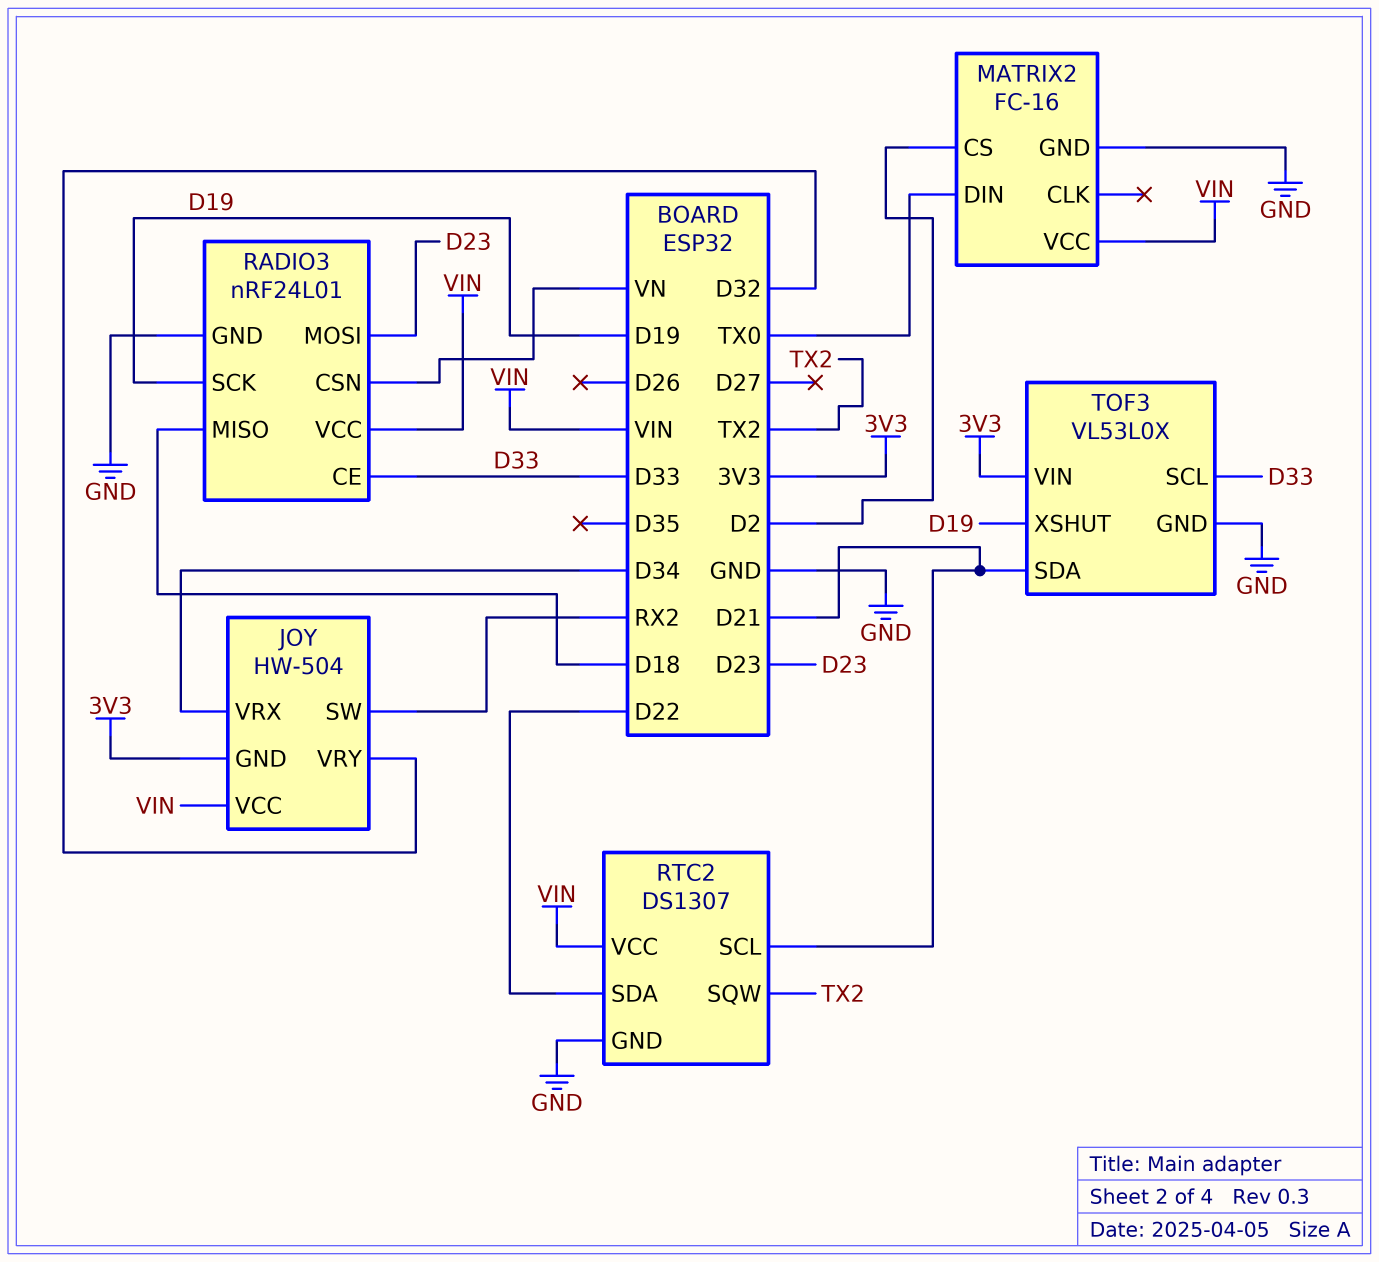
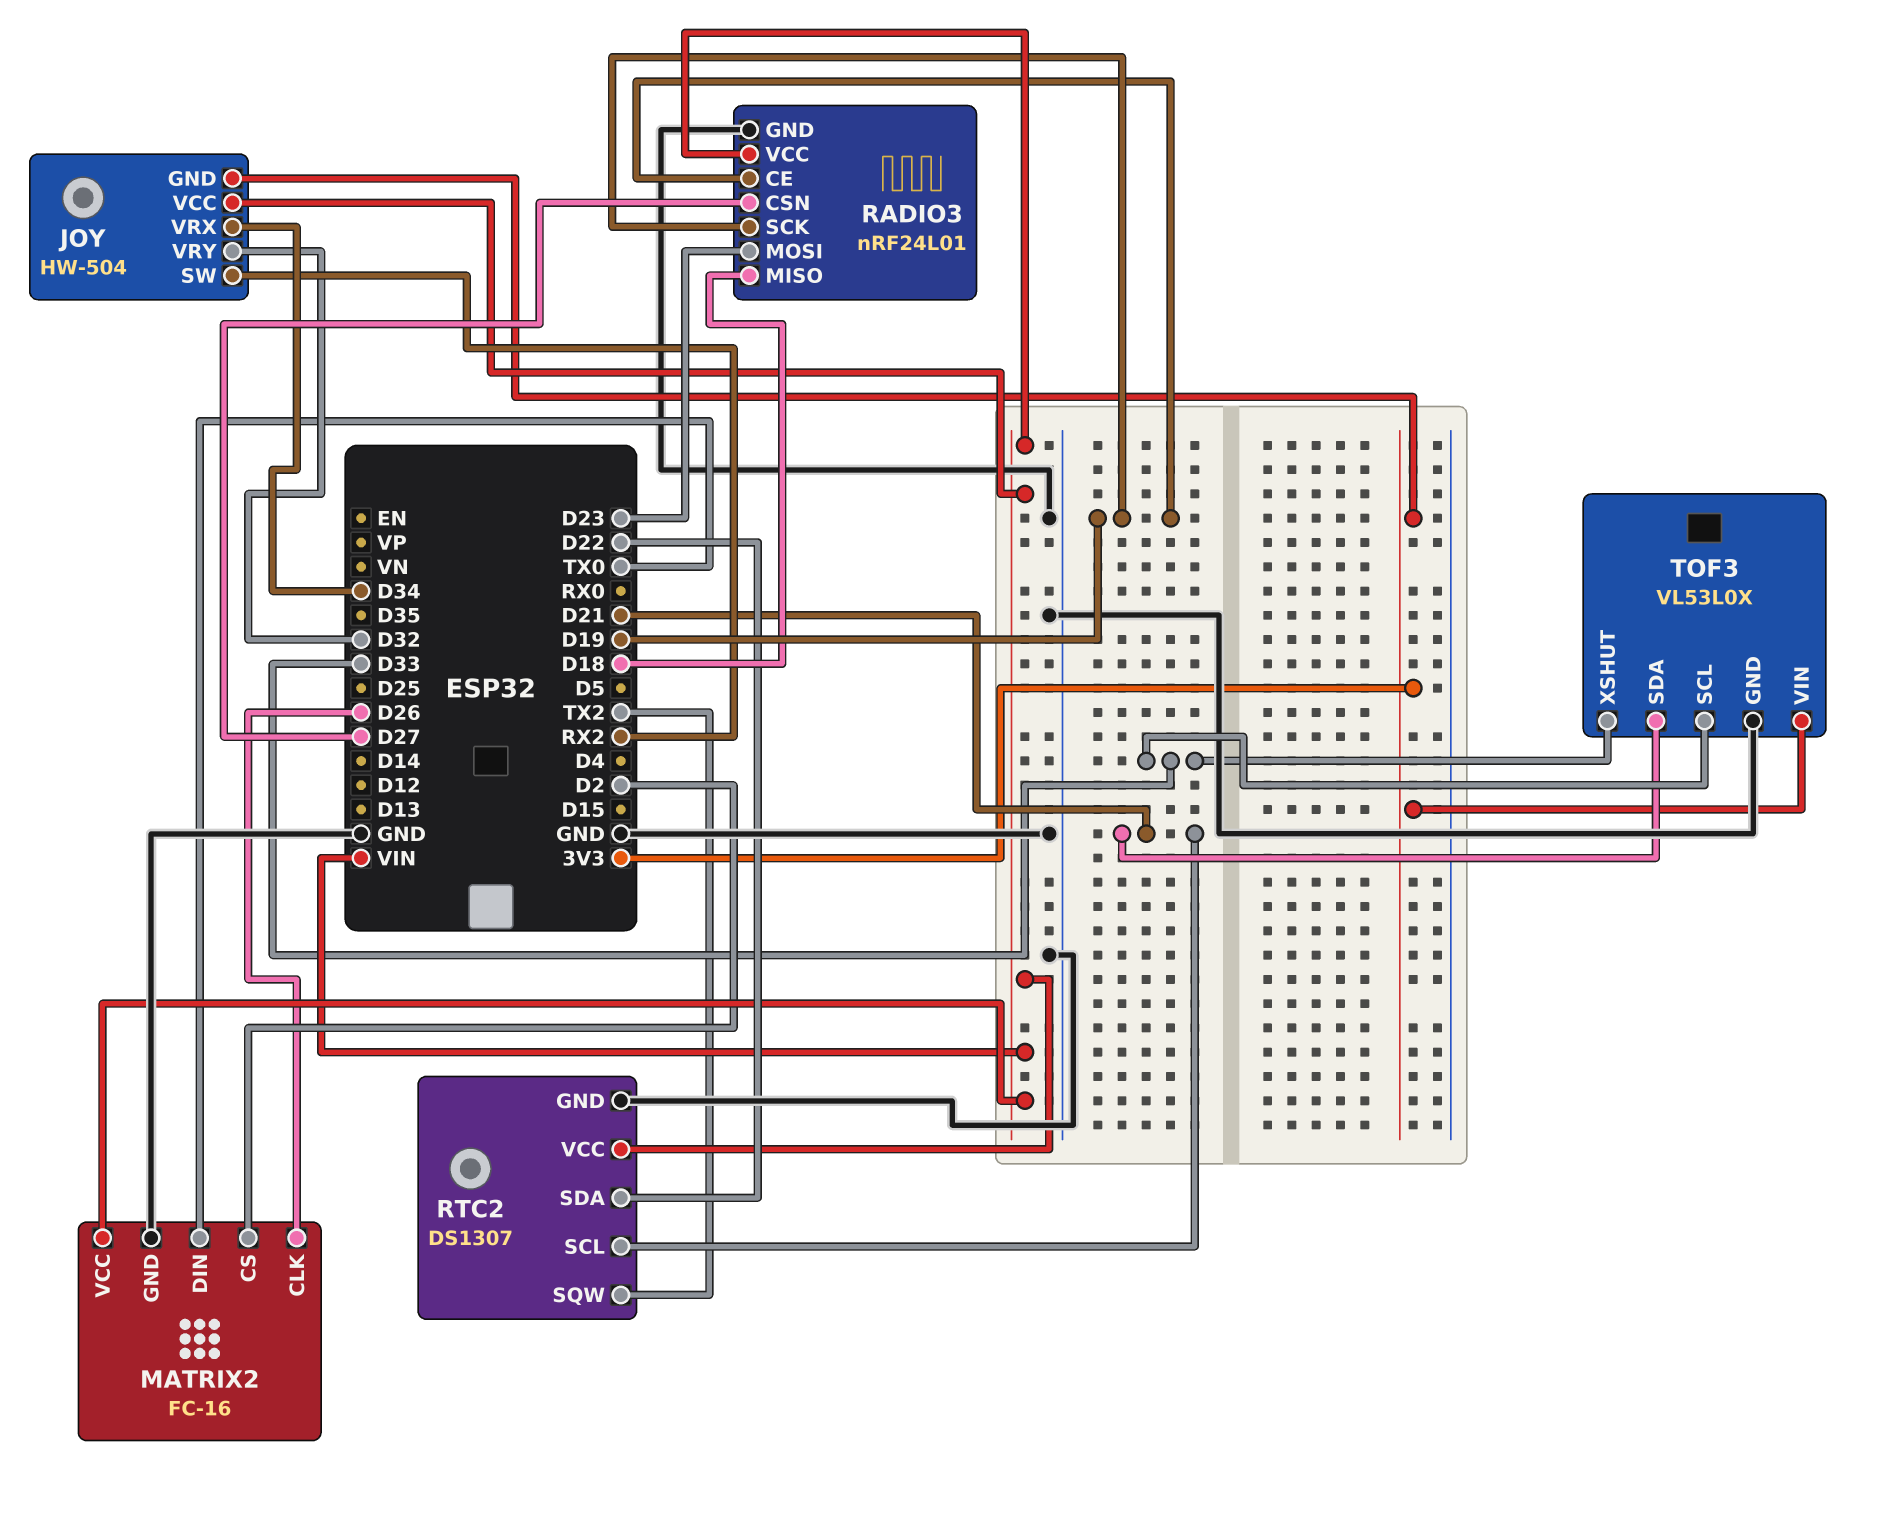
MATRIX2 pin CLK: none -> D26
RADIO3 pin CE: D33 -> D19
RADIO3 pin CSN: VN -> D27
TOF3 pin XSHUT: D19 -> D33

